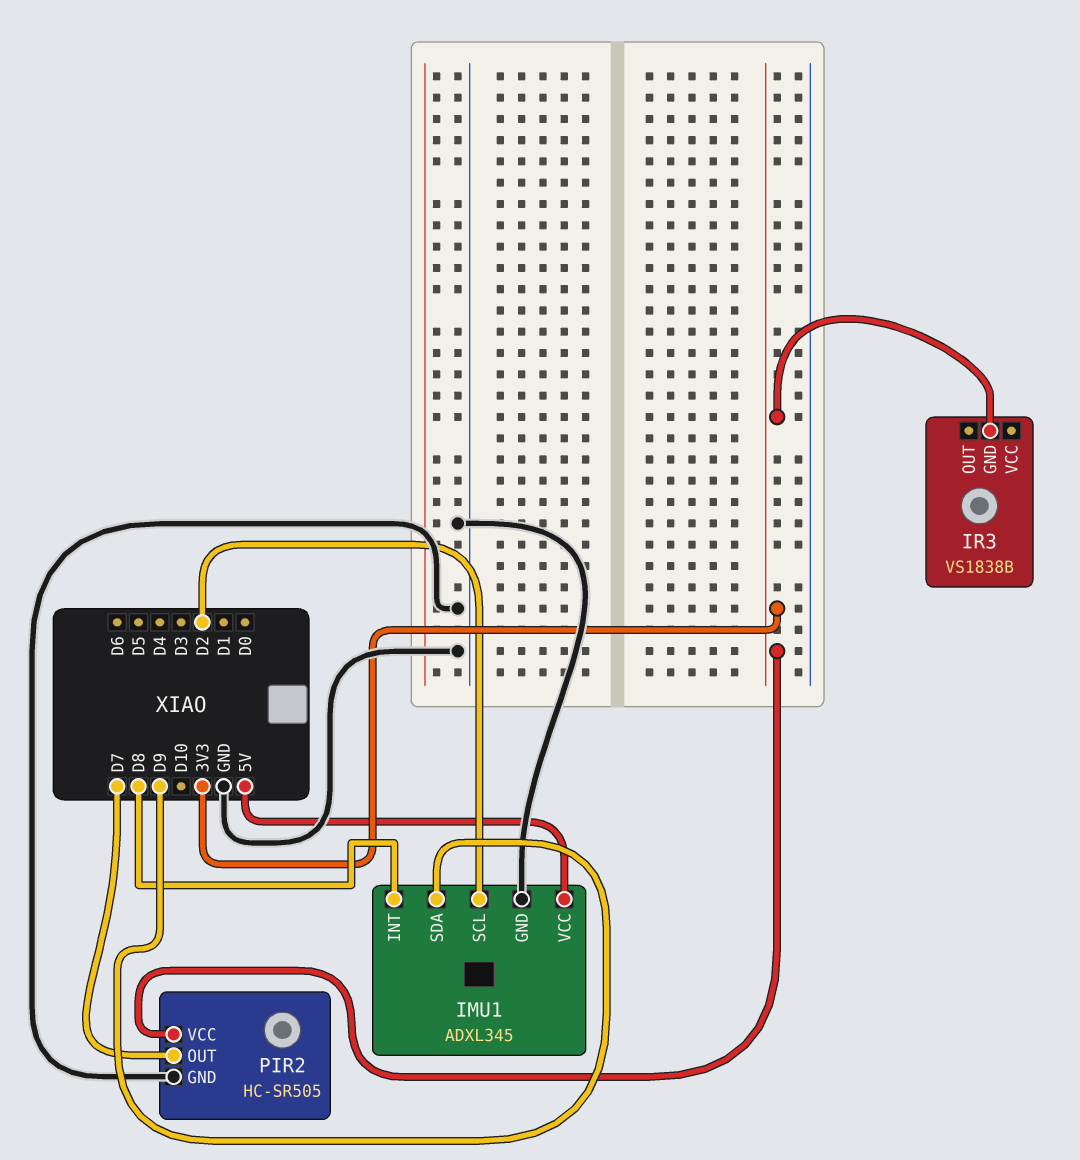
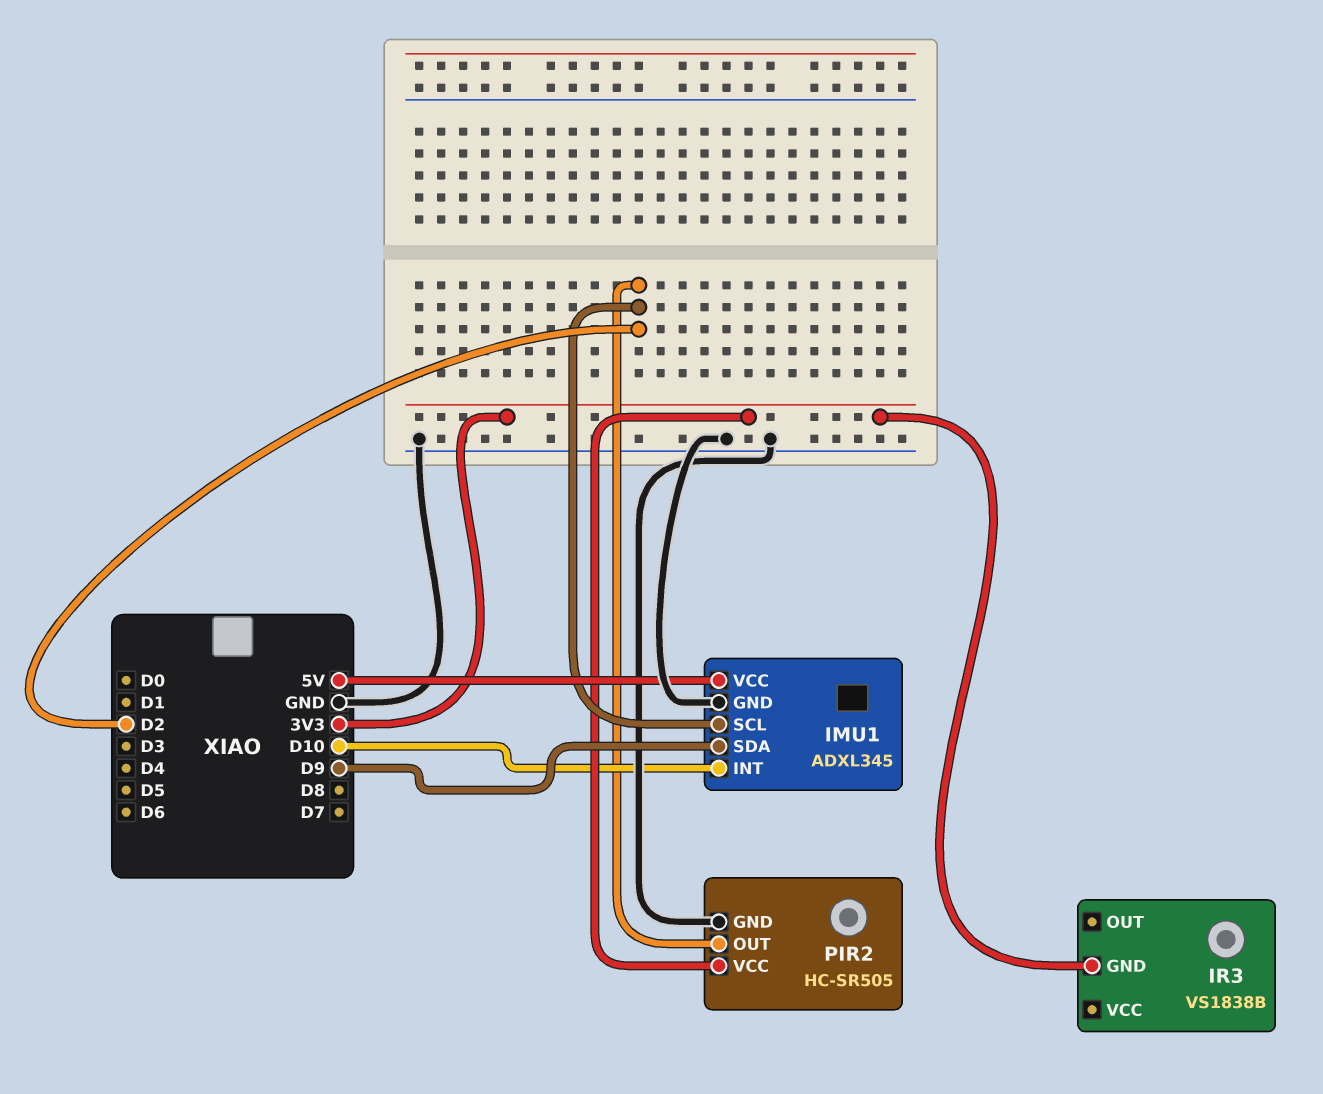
IMU1 pin INT: D8 -> D10
PIR2 pin OUT: D7 -> D2

